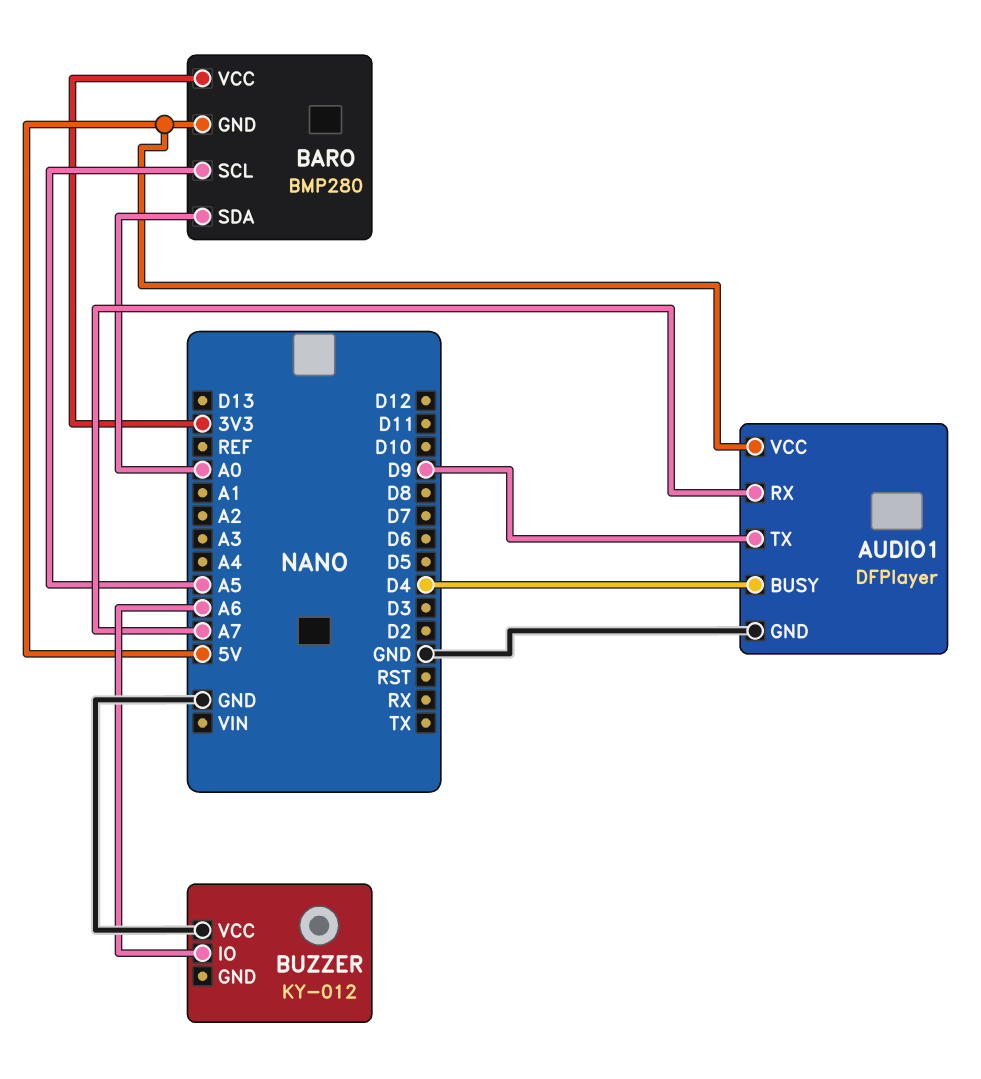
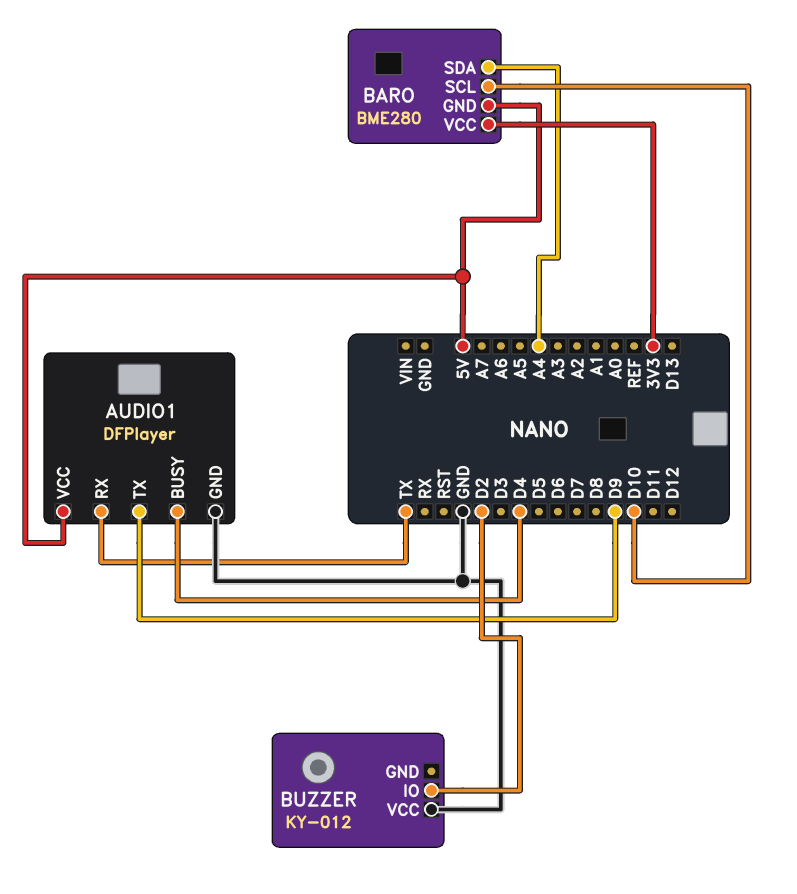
AUDIO1 pin RX: A7 -> TX
BARO: BMP280 -> BME280
BARO pin SCL: A5 -> D10
BARO pin SDA: A0 -> A4
BUZZER pin IO: A6 -> D2

